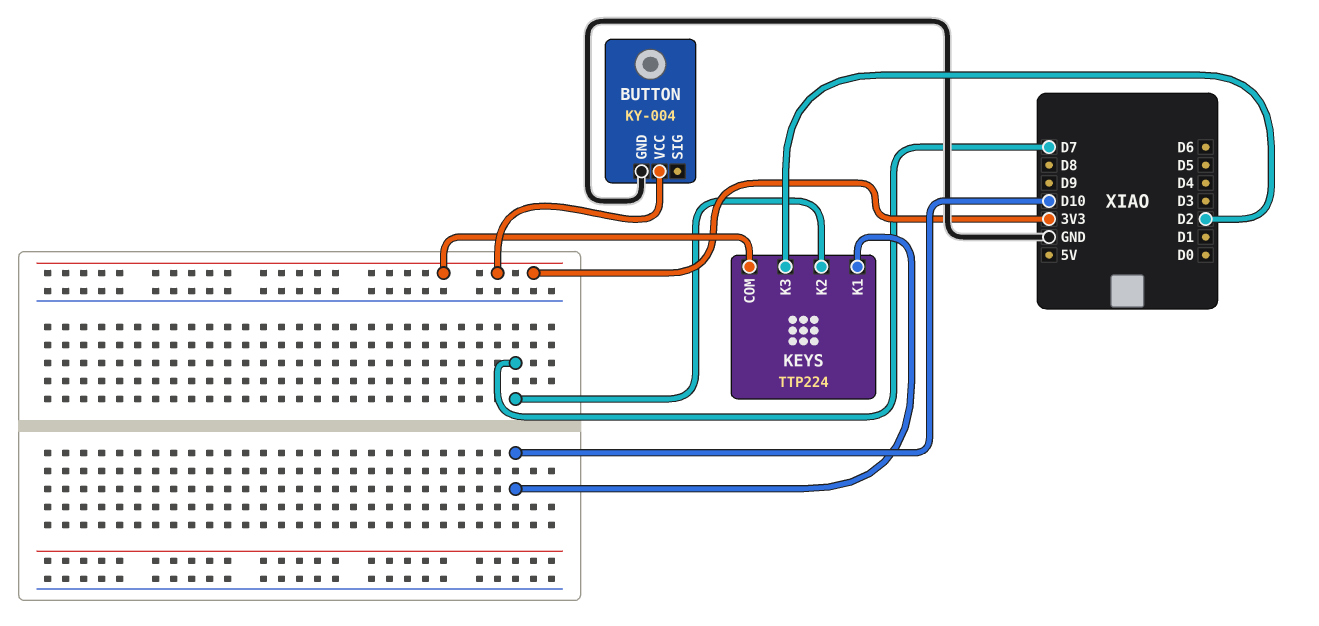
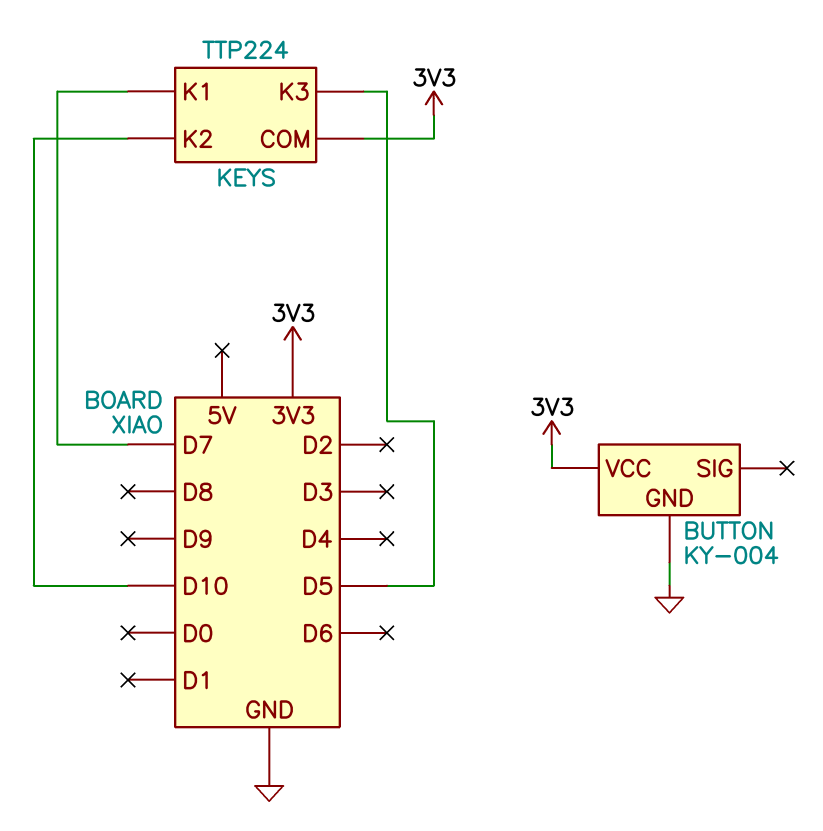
KEYS pin K1: D10 -> D7
KEYS pin K2: D7 -> D10
KEYS pin K3: D2 -> D5

